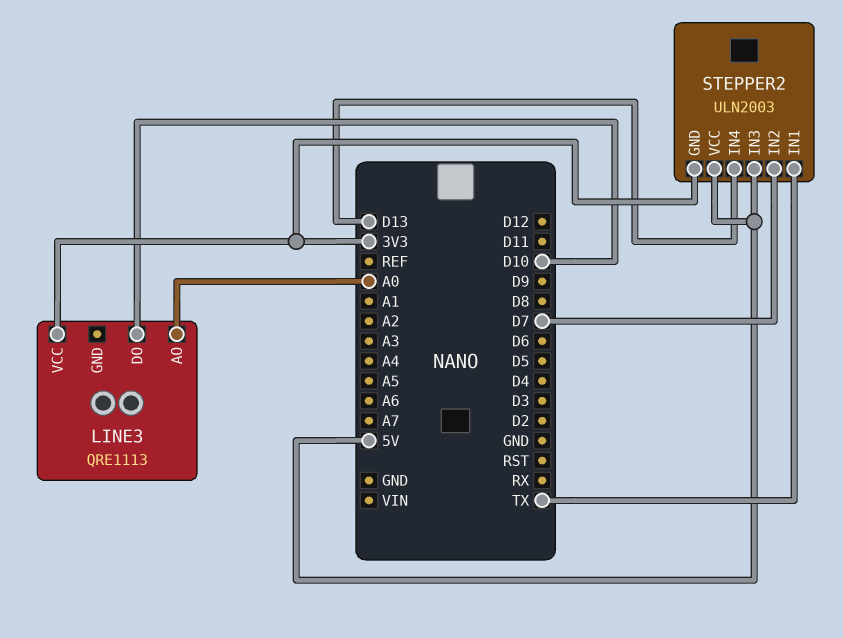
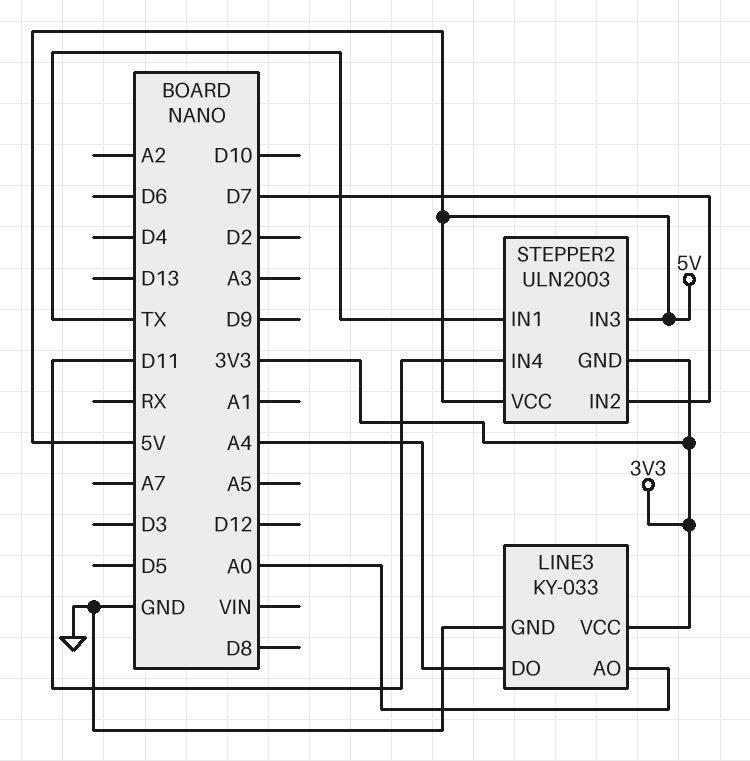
LINE3: QRE1113 -> KY-033
LINE3 pin DO: D10 -> A4
LINE3 pin GND: none -> GND
STEPPER2 pin IN4: D13 -> D11

